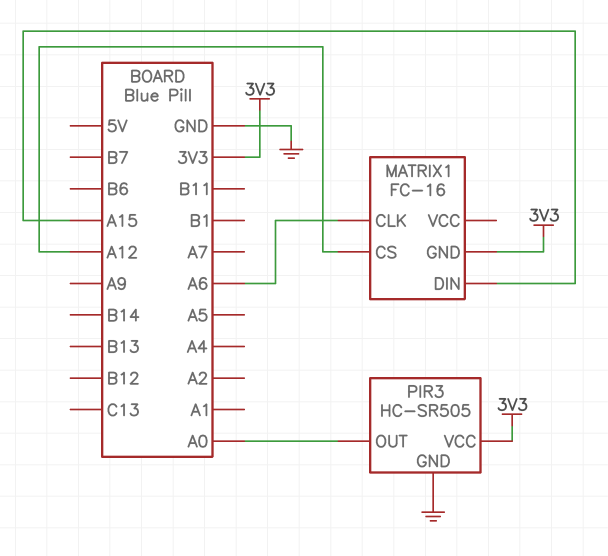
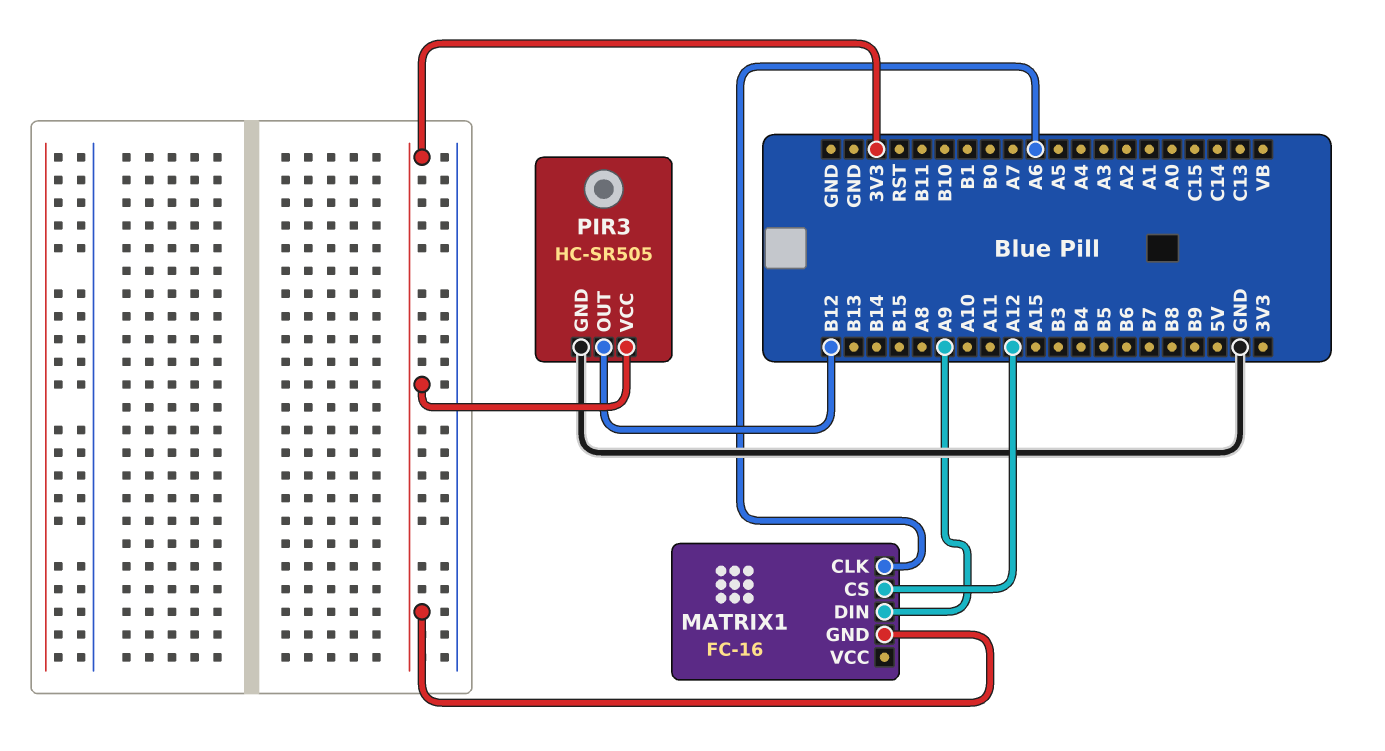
MATRIX1 pin DIN: A15 -> A9
PIR3 pin OUT: A0 -> B12

